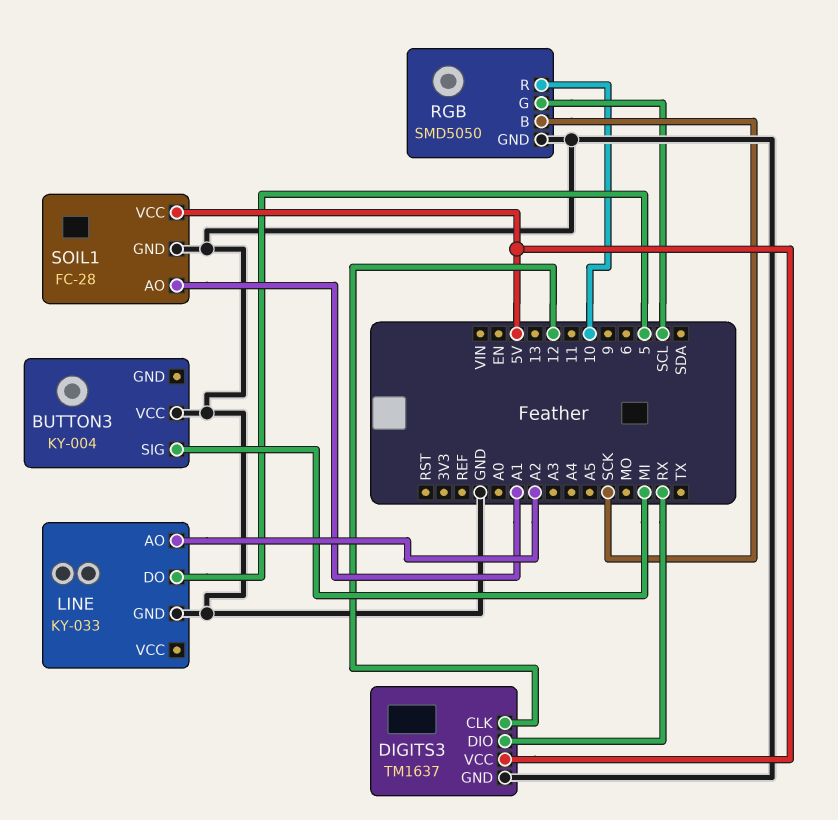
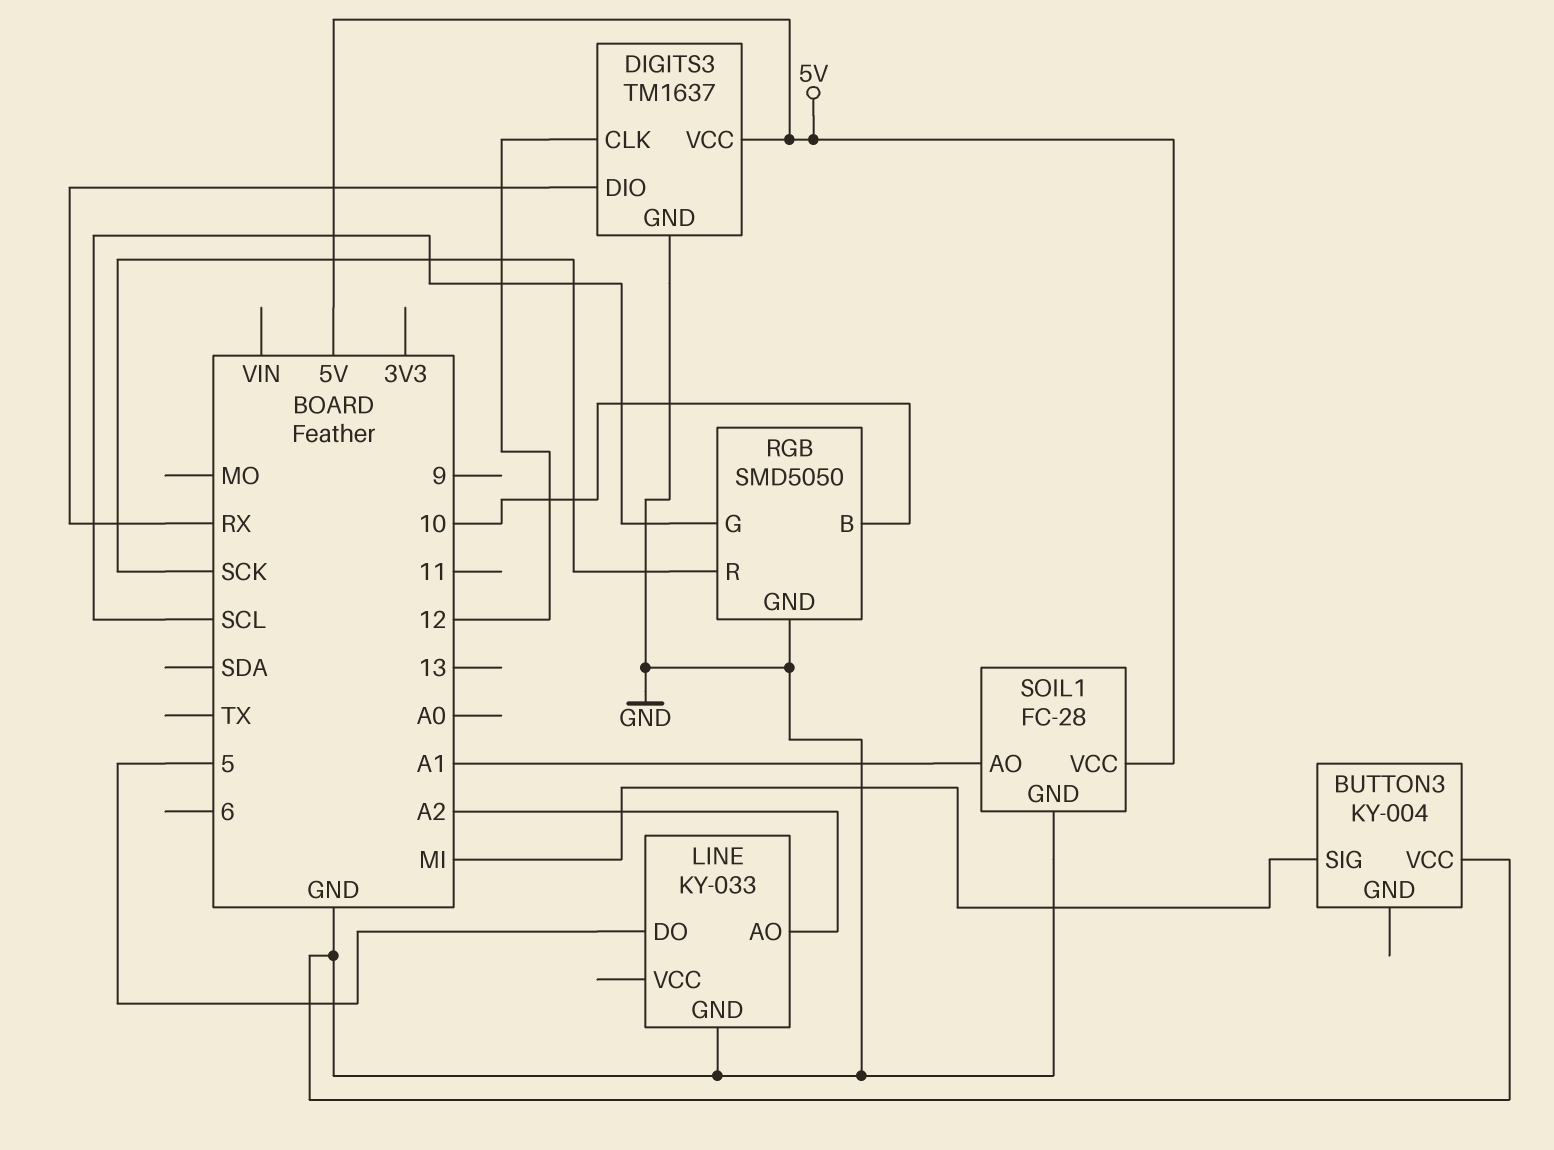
RGB pin B: SCK -> 10
RGB pin R: 10 -> SCK

